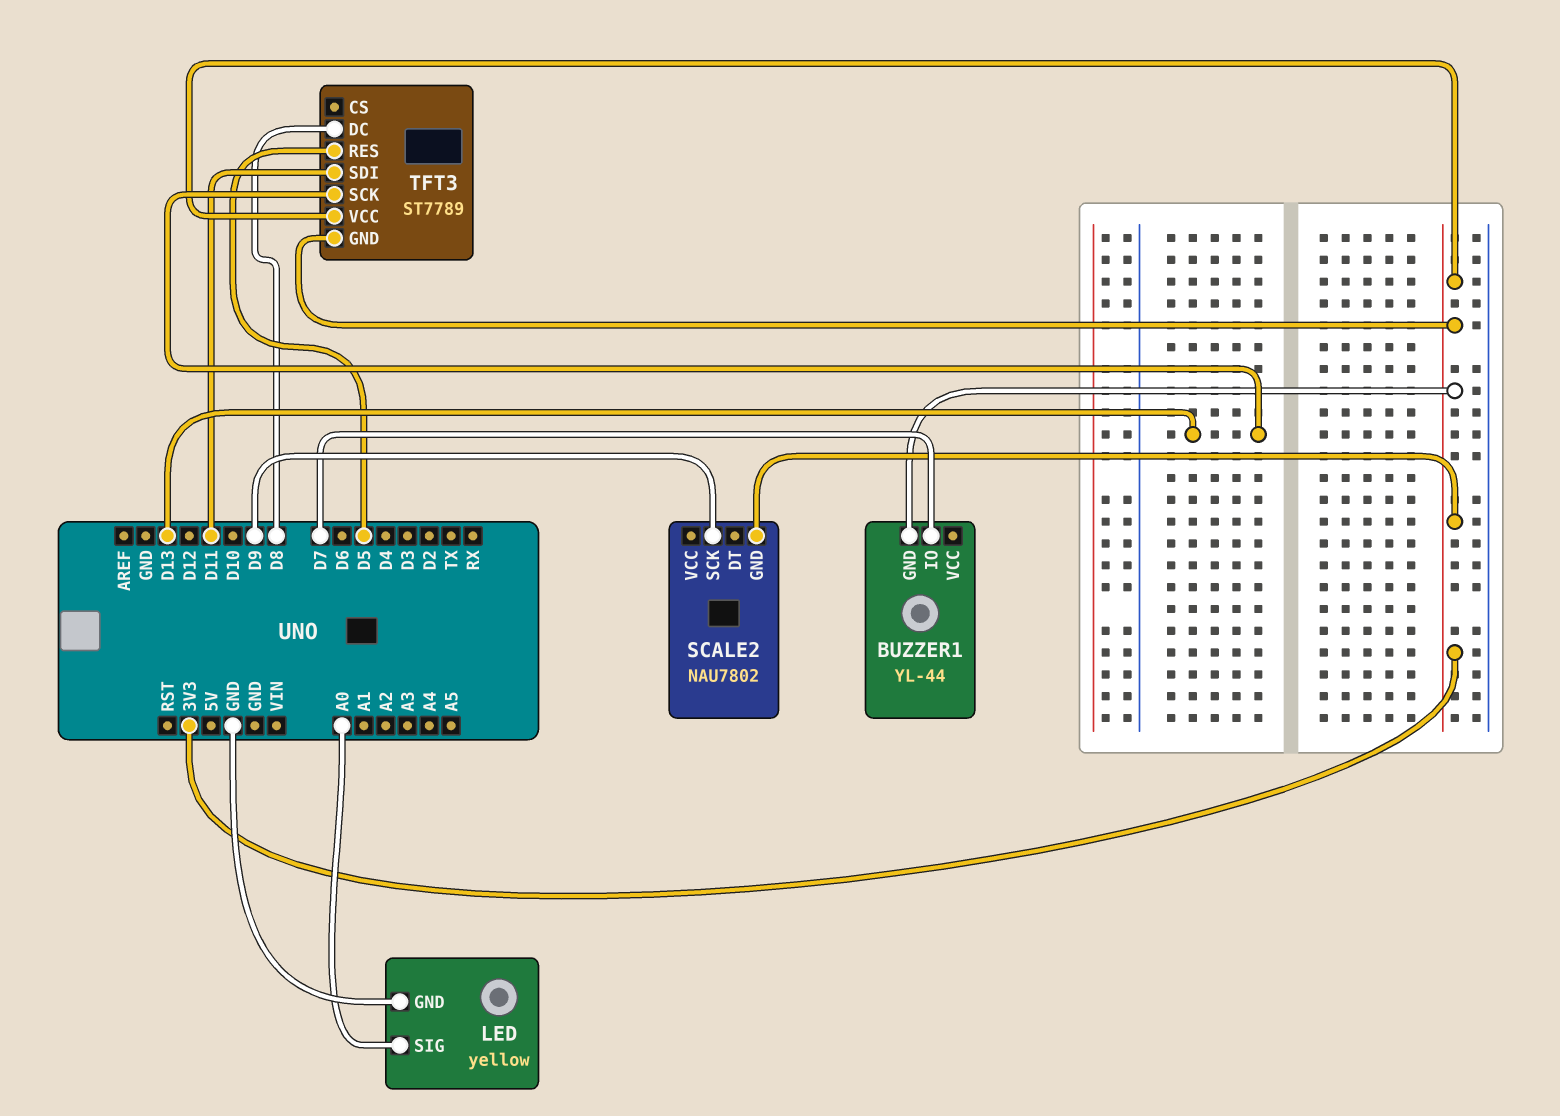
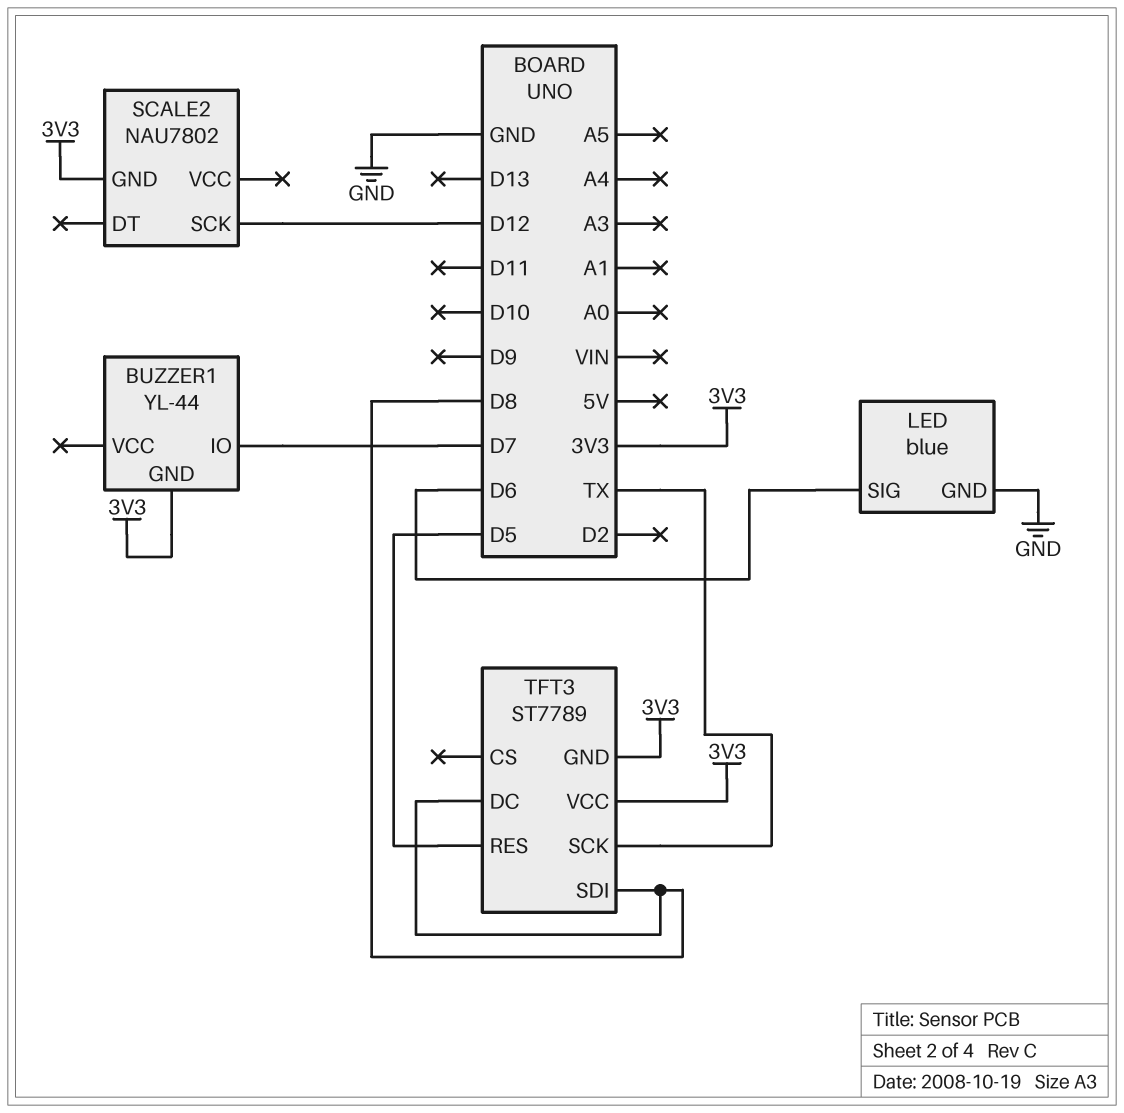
LED: yellow -> blue
LED pin SIG: A0 -> D6
SCALE2 pin SCK: D9 -> D12
TFT3 pin SCK: D13 -> TX
TFT3 pin SDI: D11 -> D8

